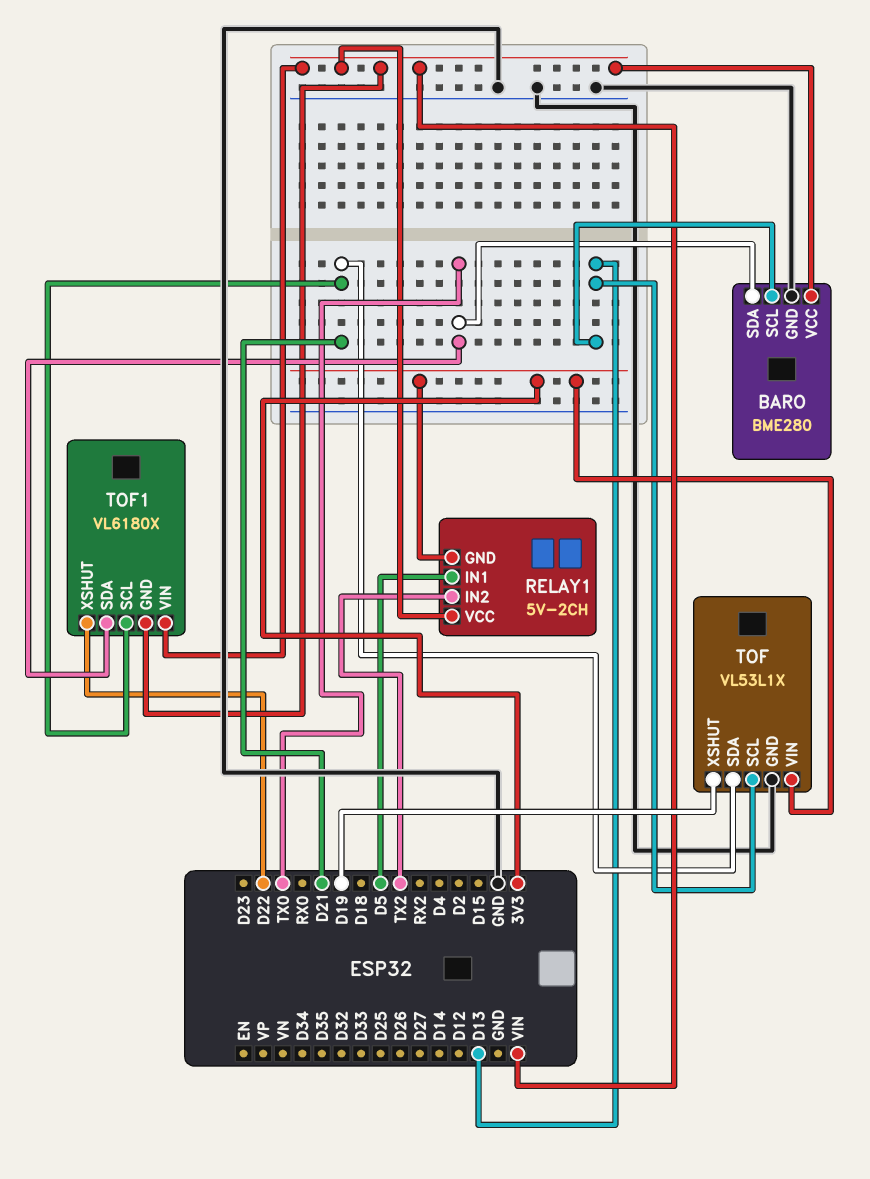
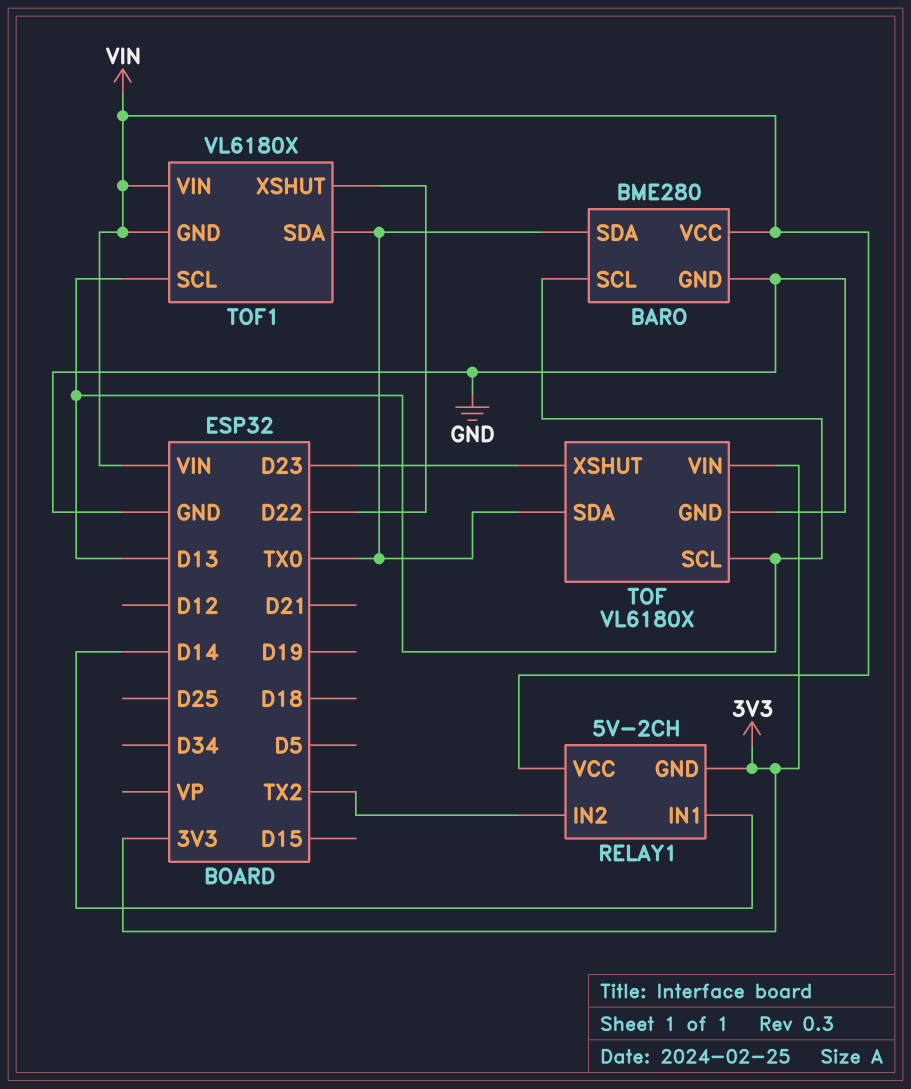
RELAY1 pin IN1: D5 -> D14
TOF: VL53L1X -> VL6180X
TOF pin SDA: D21 -> TX0
TOF pin XSHUT: D19 -> D23
TOF1 pin SCL: D21 -> D13

